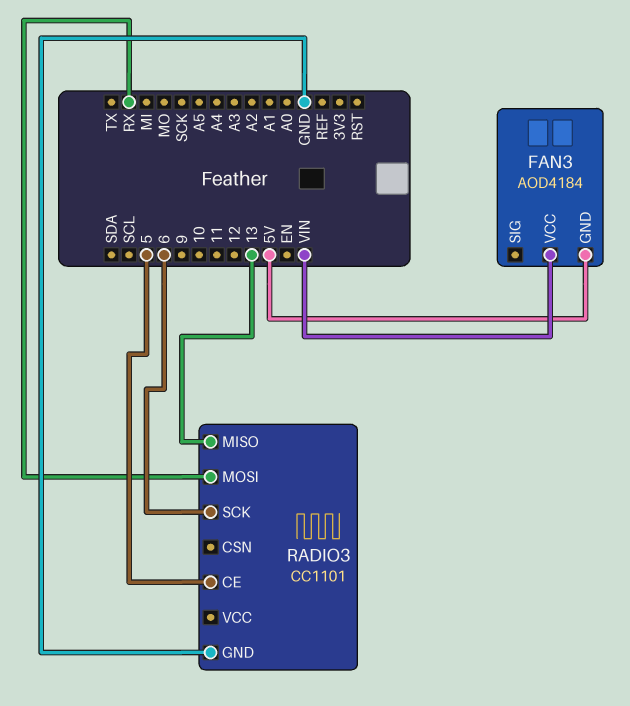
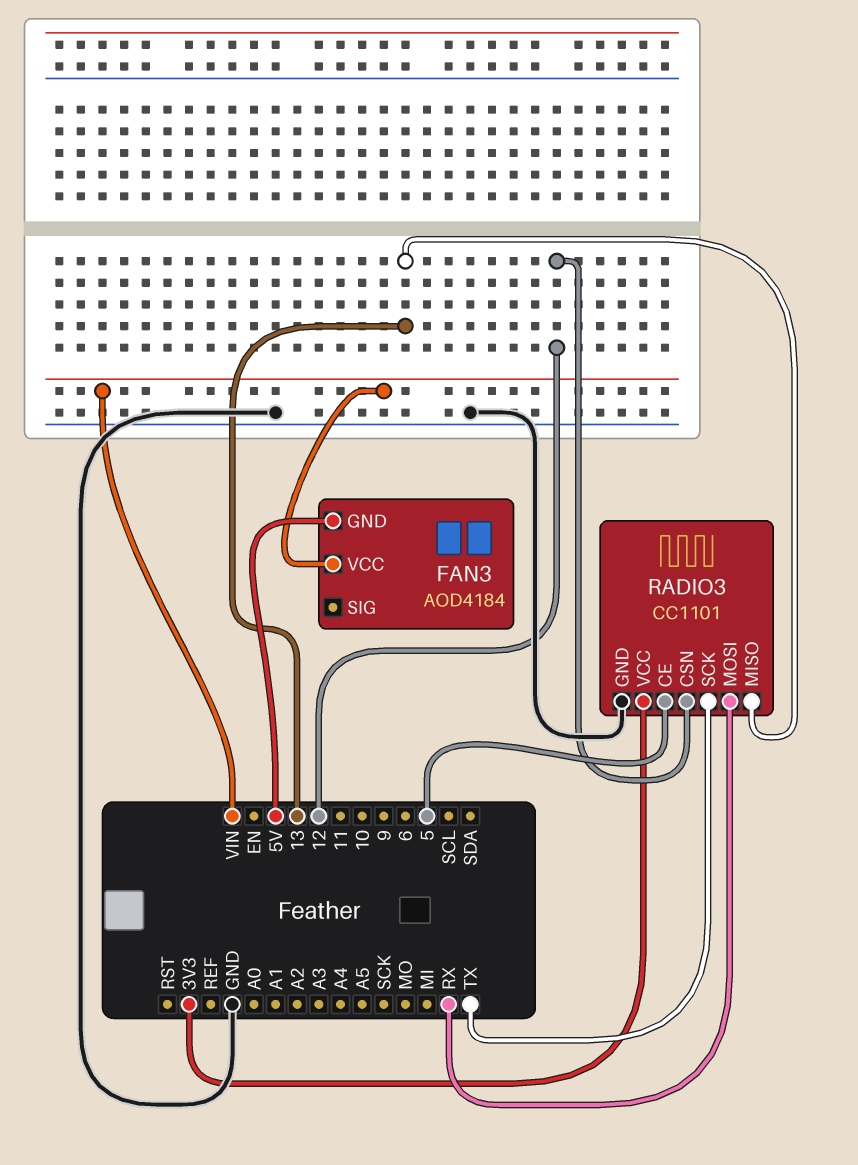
RADIO3 pin CSN: none -> 12
RADIO3 pin SCK: 6 -> TX
RADIO3 pin VCC: none -> 3V3

